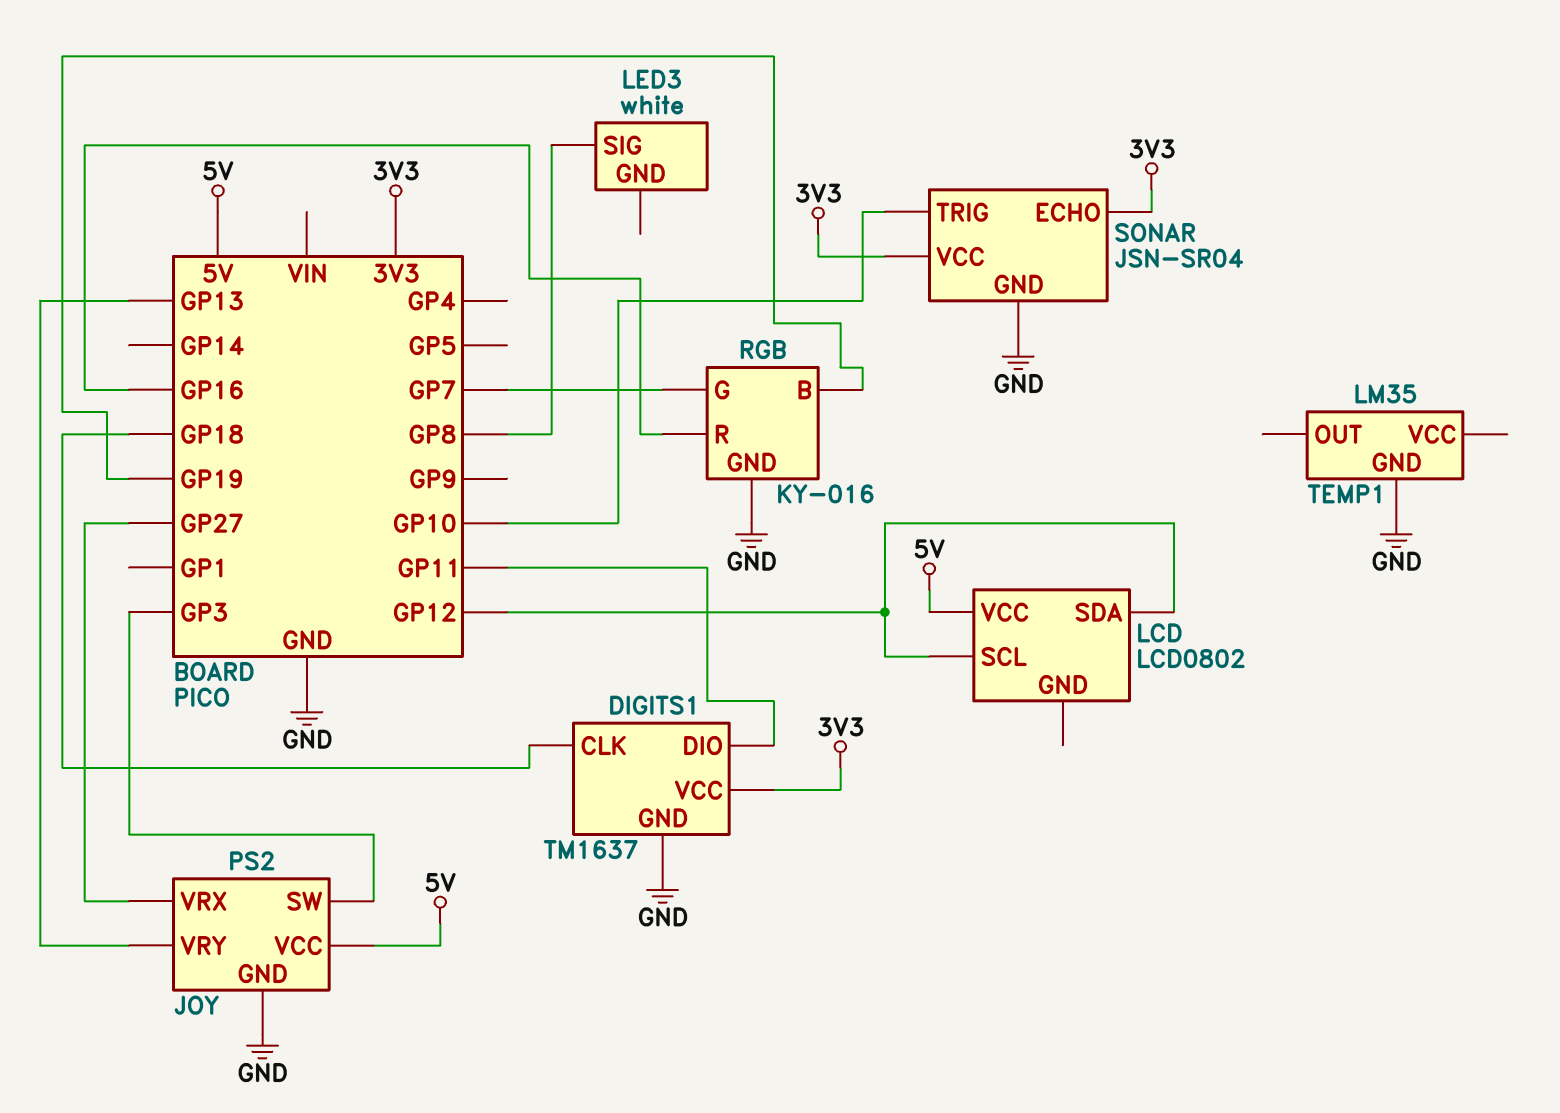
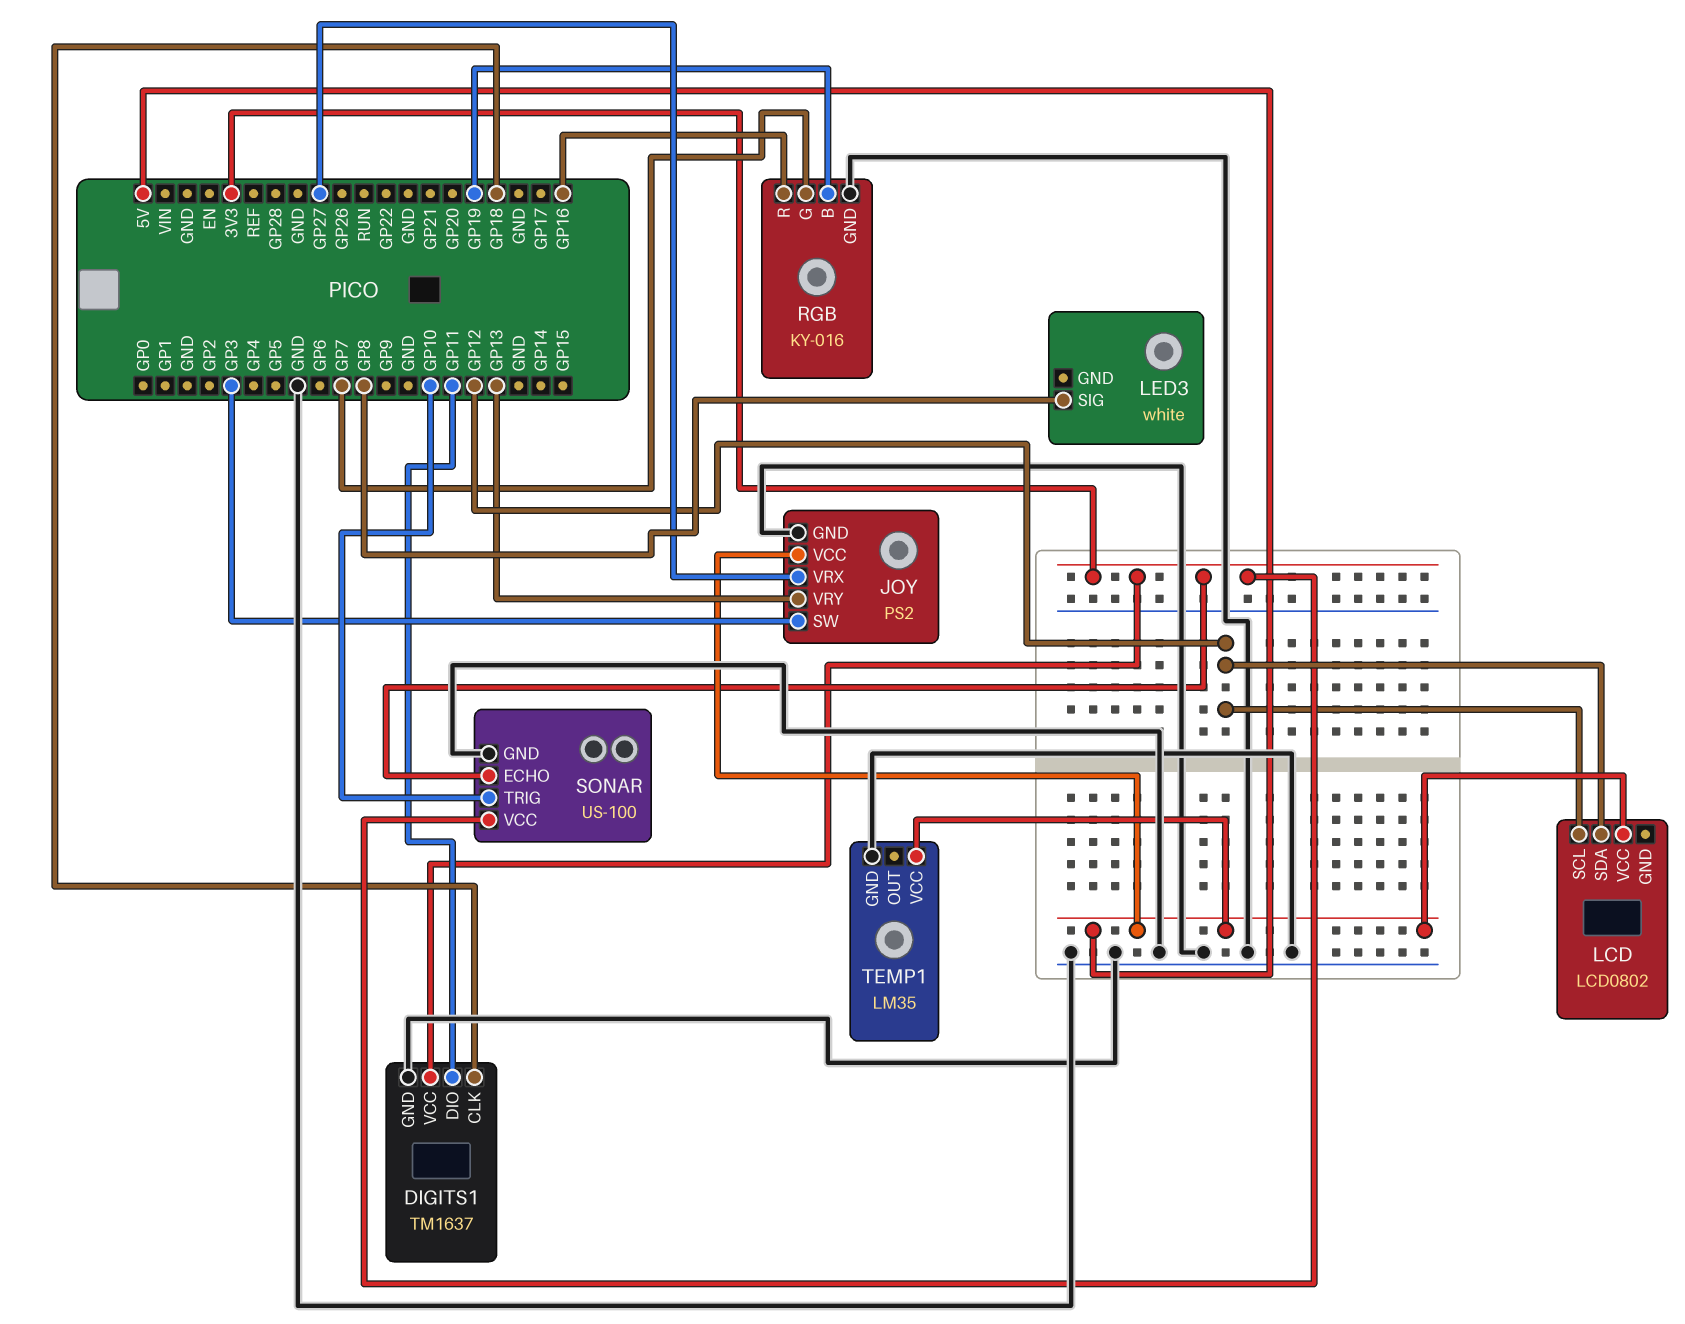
SONAR: JSN-SR04 -> US-100
TEMP1 pin VCC: none -> 5V

